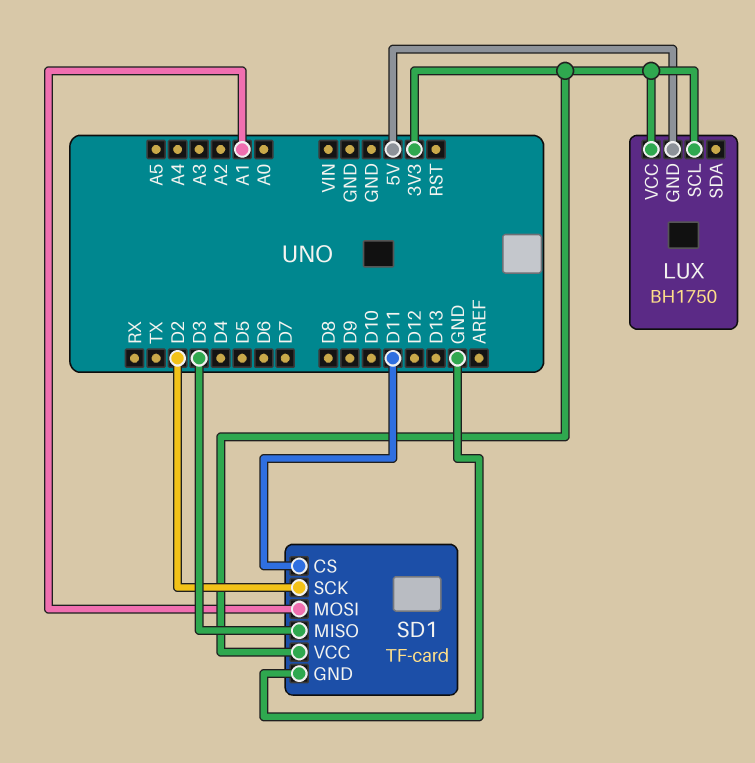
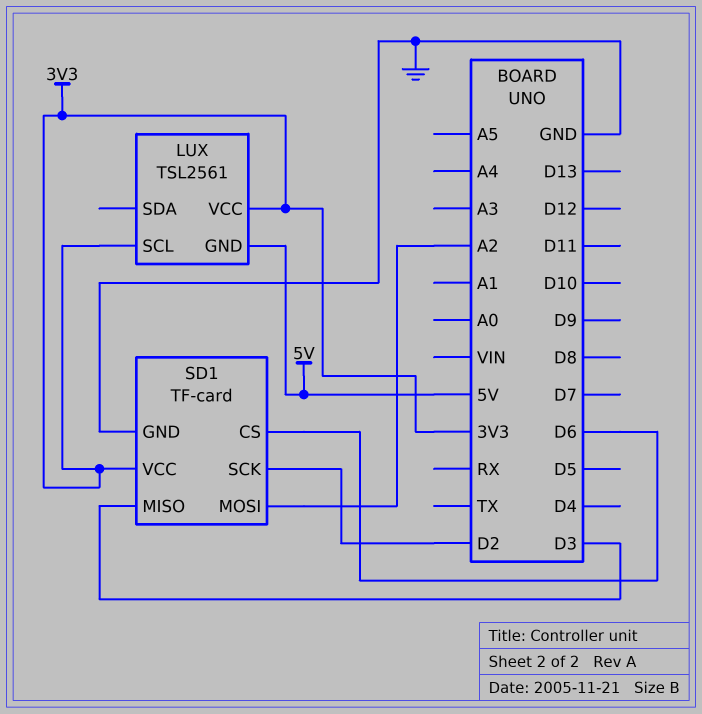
LUX: BH1750 -> TSL2561
SD1 pin CS: D11 -> D6
SD1 pin MOSI: A1 -> A2

